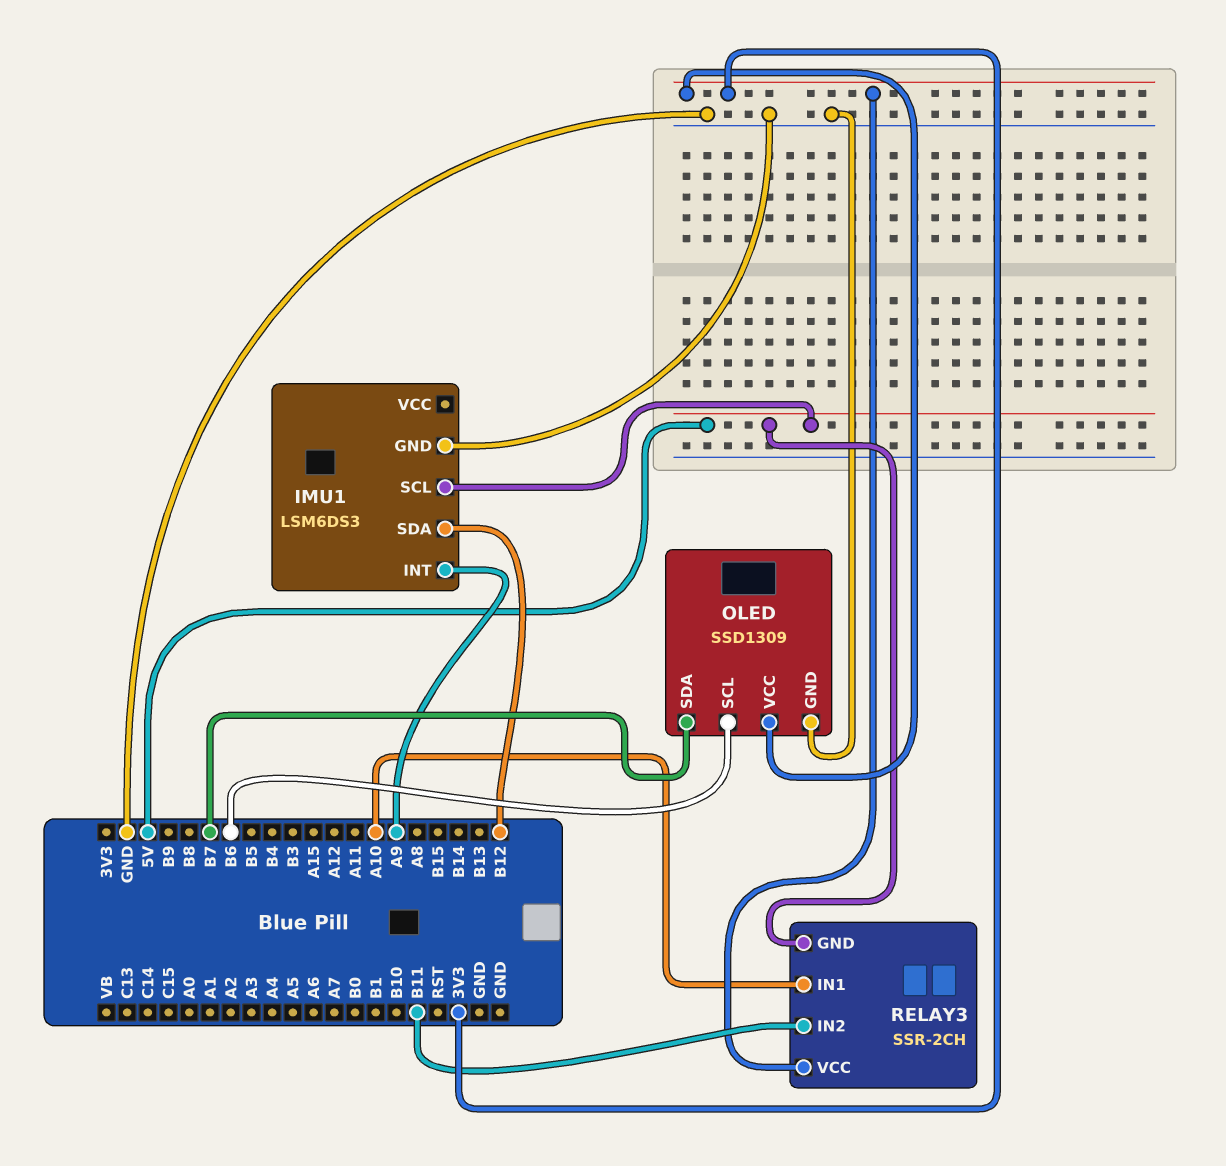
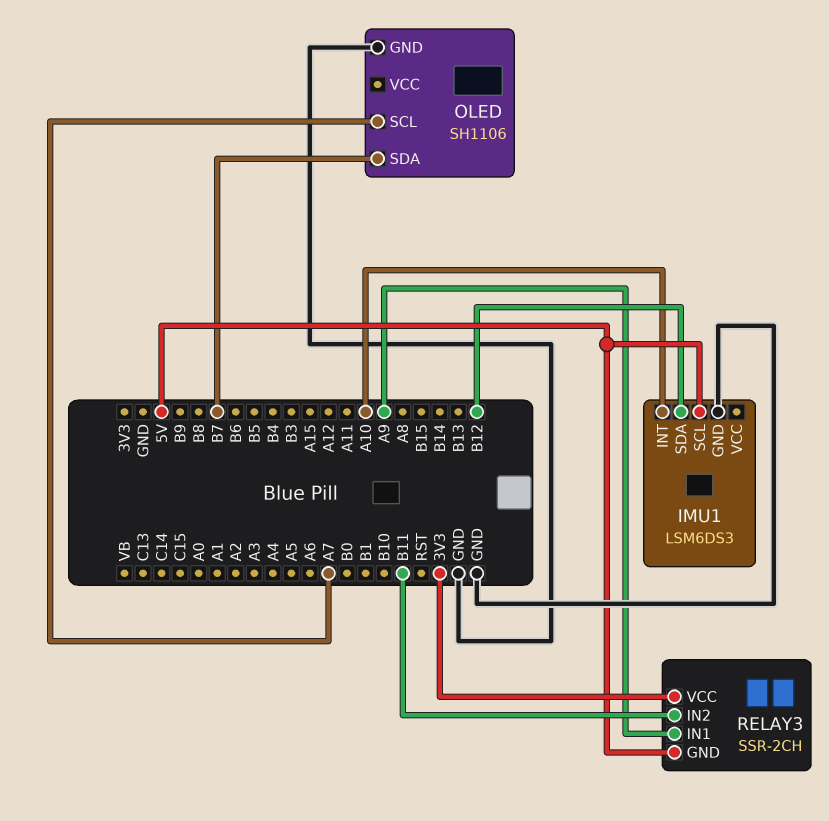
IMU1 pin INT: A9 -> A10
OLED: SSD1309 -> SH1106
OLED pin SCL: B6 -> A7
OLED pin VCC: 3V3 -> none
RELAY3 pin IN1: A10 -> A9

